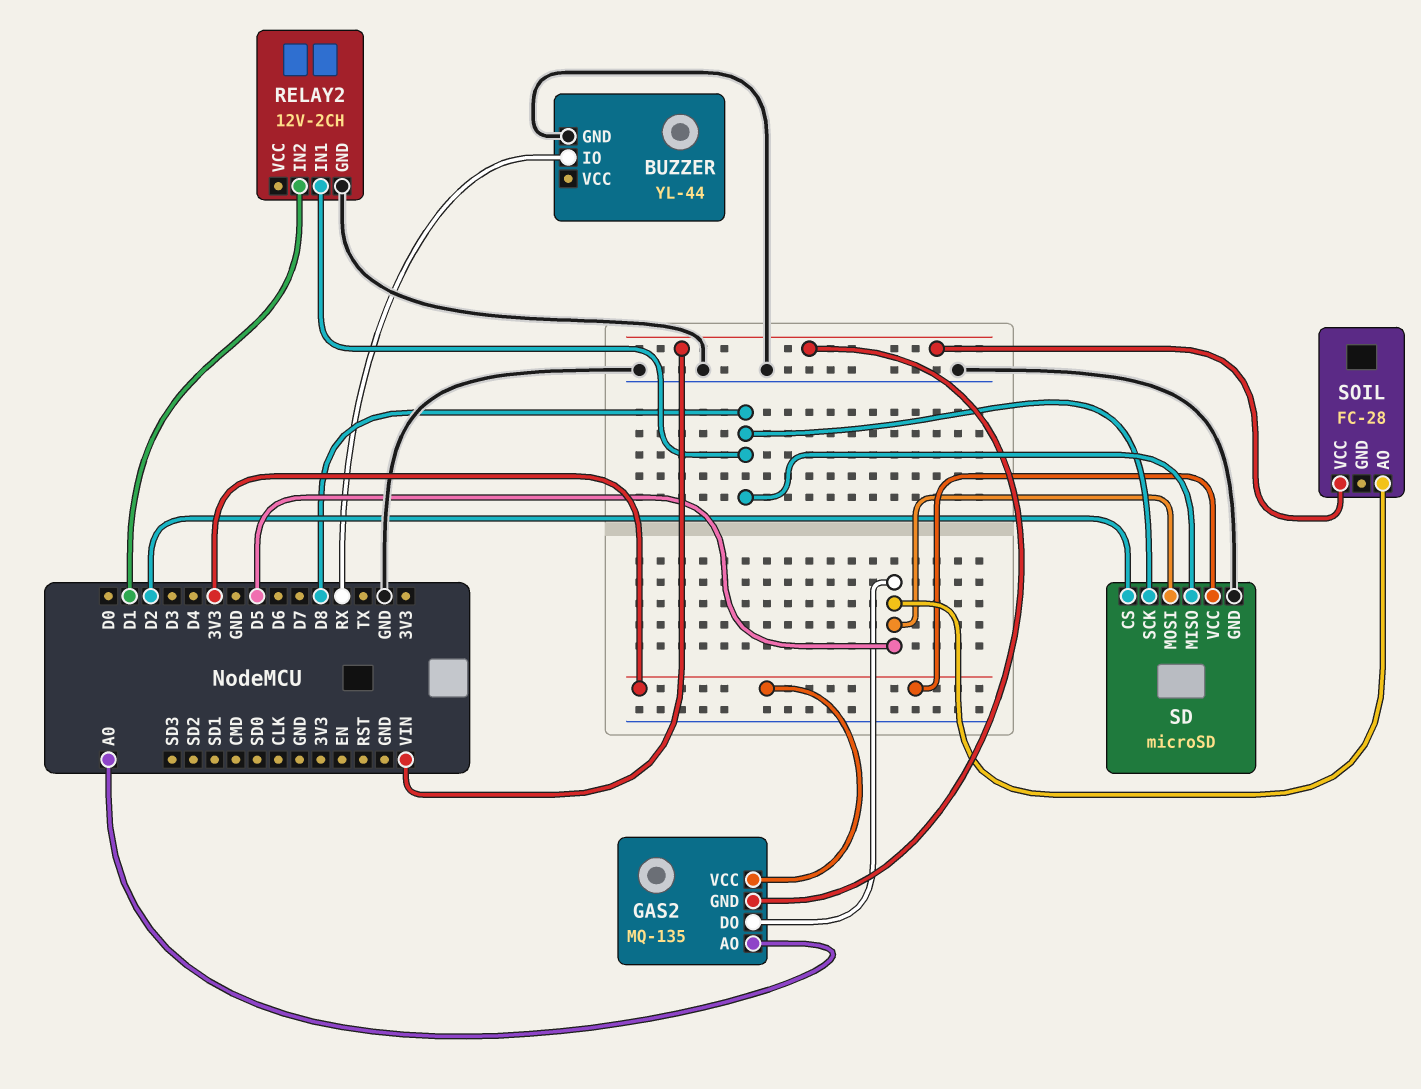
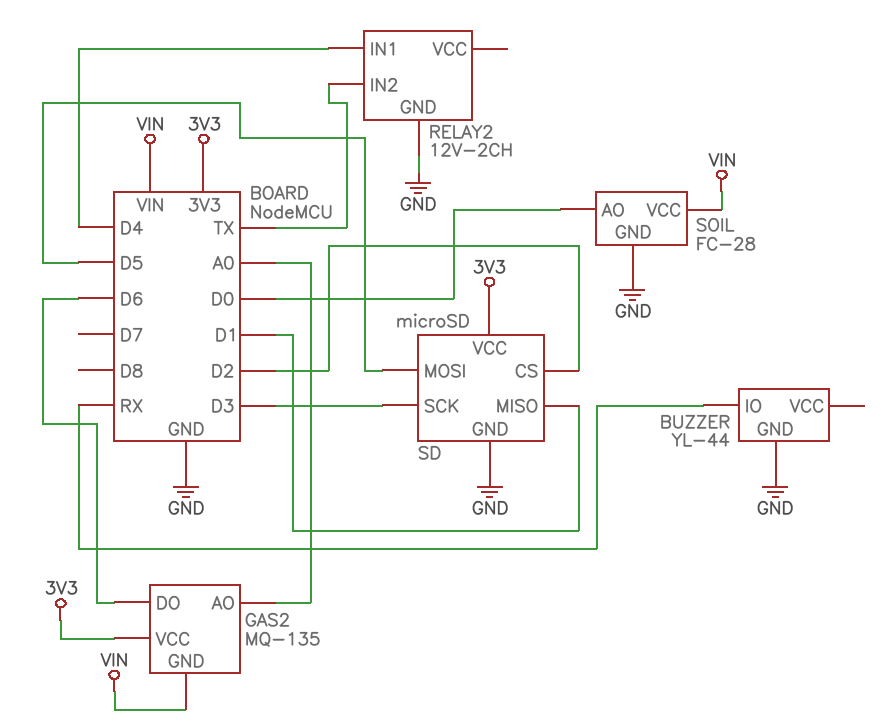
GAS2 pin DO: D5 -> D6
RELAY2 pin IN1: D8 -> D4
RELAY2 pin IN2: D1 -> TX
SD pin MISO: D8 -> D1
SD pin SCK: D8 -> D3
SOIL pin AO: D5 -> D0
SOIL pin GND: none -> GND

